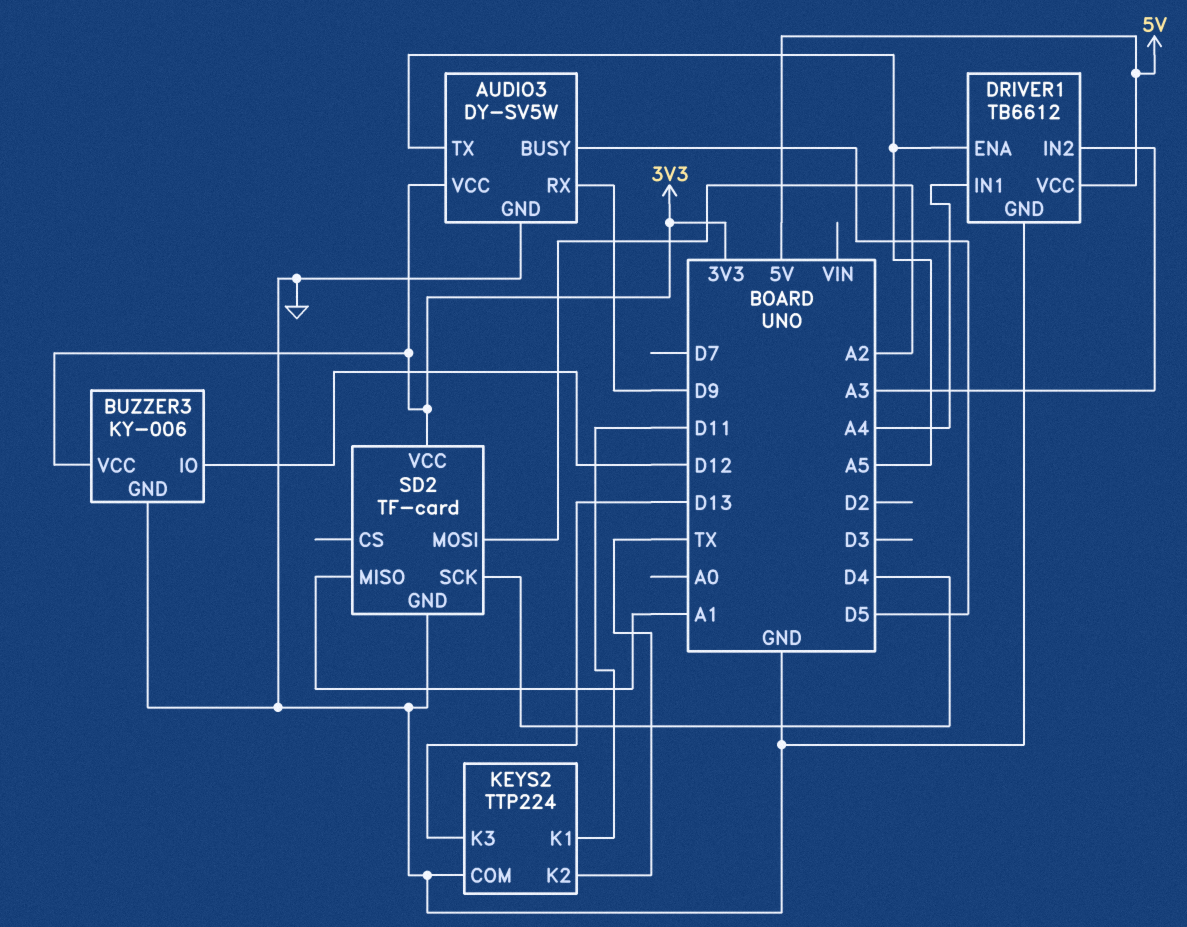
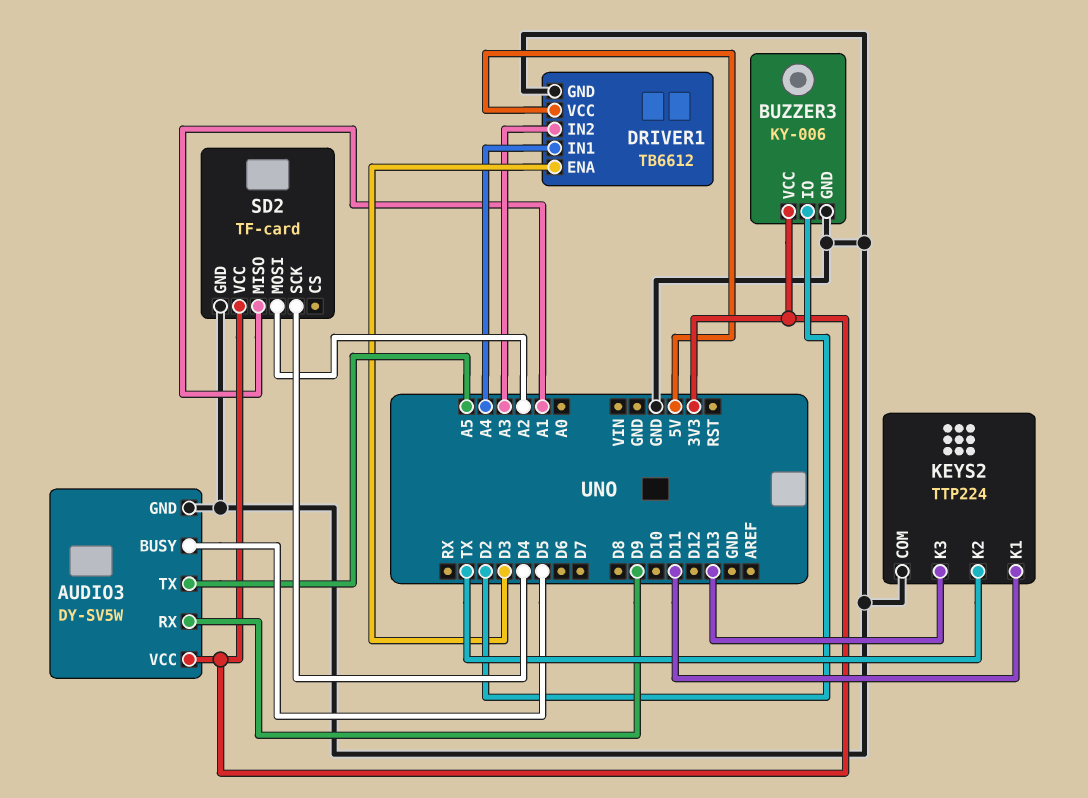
BUZZER3 pin IO: D12 -> D2
DRIVER1 pin ENA: A5 -> D3

